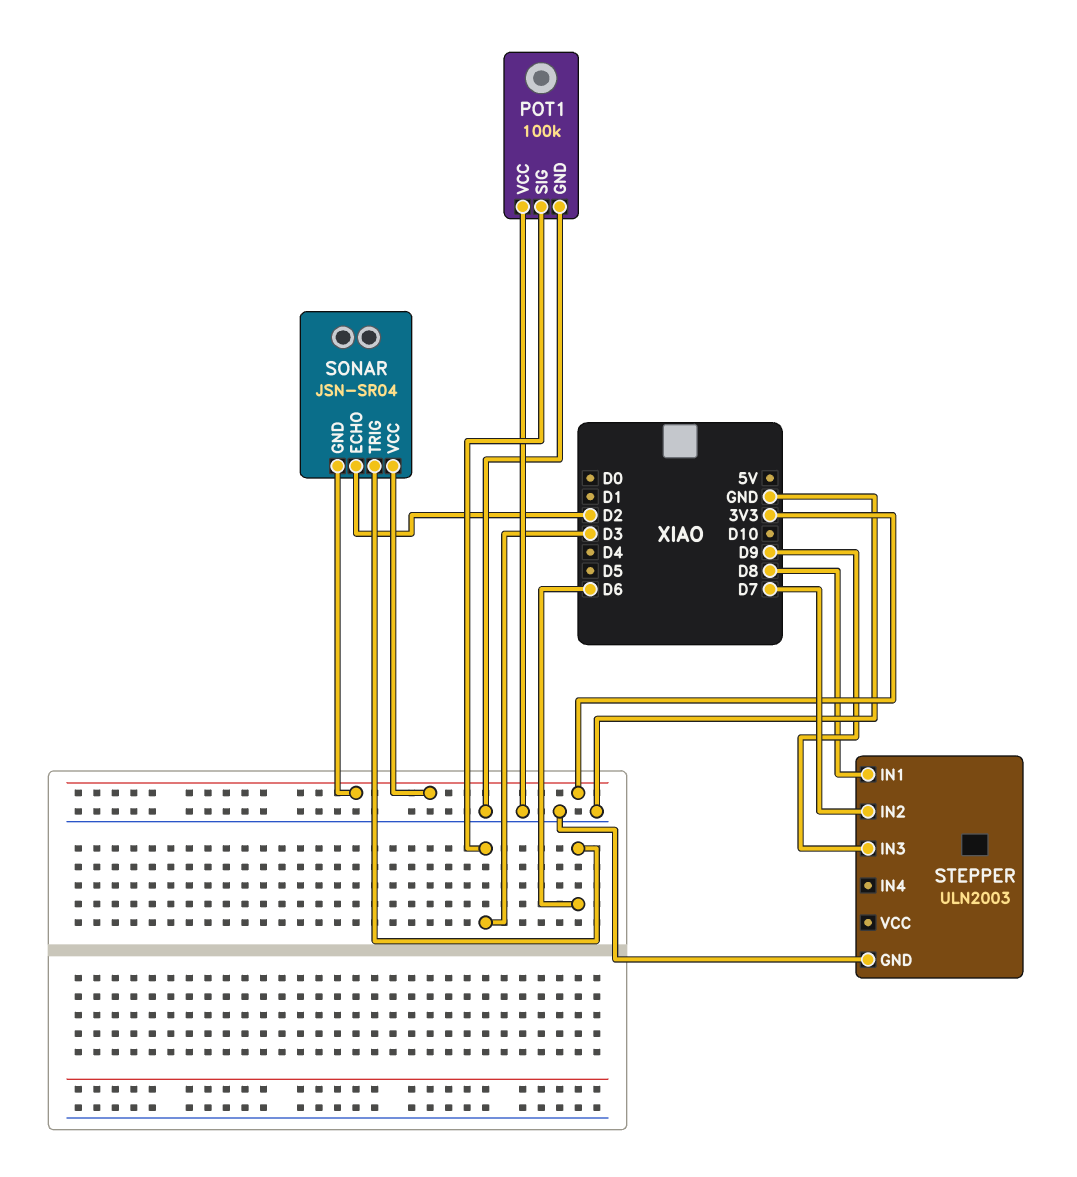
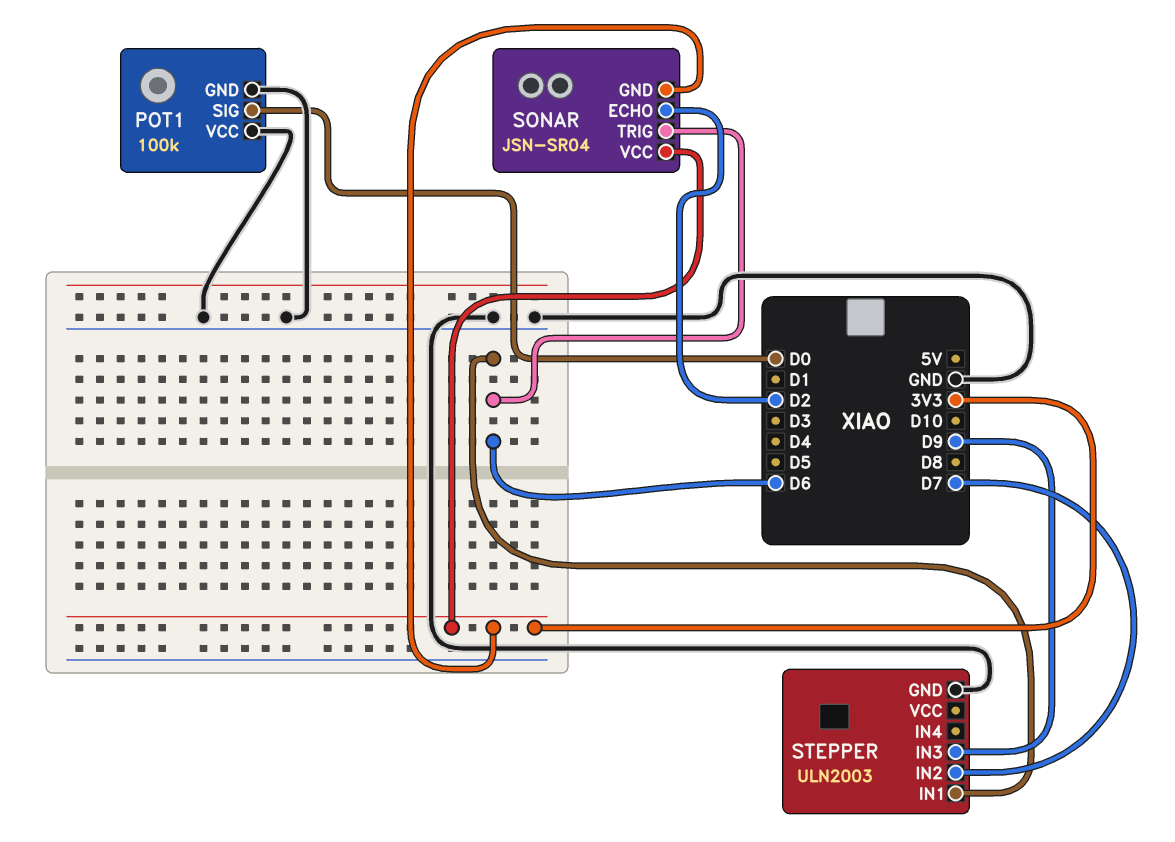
POT1 pin SIG: D3 -> D0
STEPPER pin IN1: D8 -> D6

